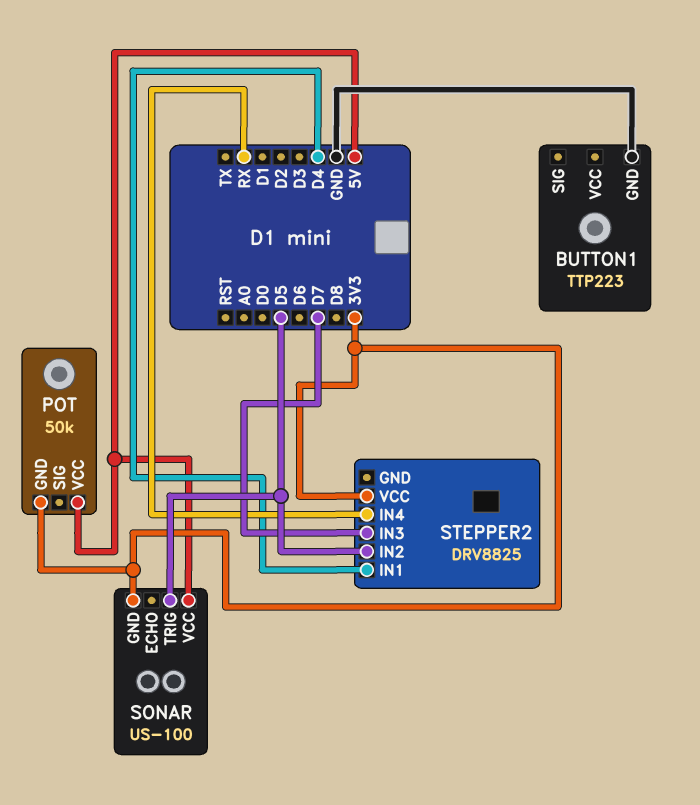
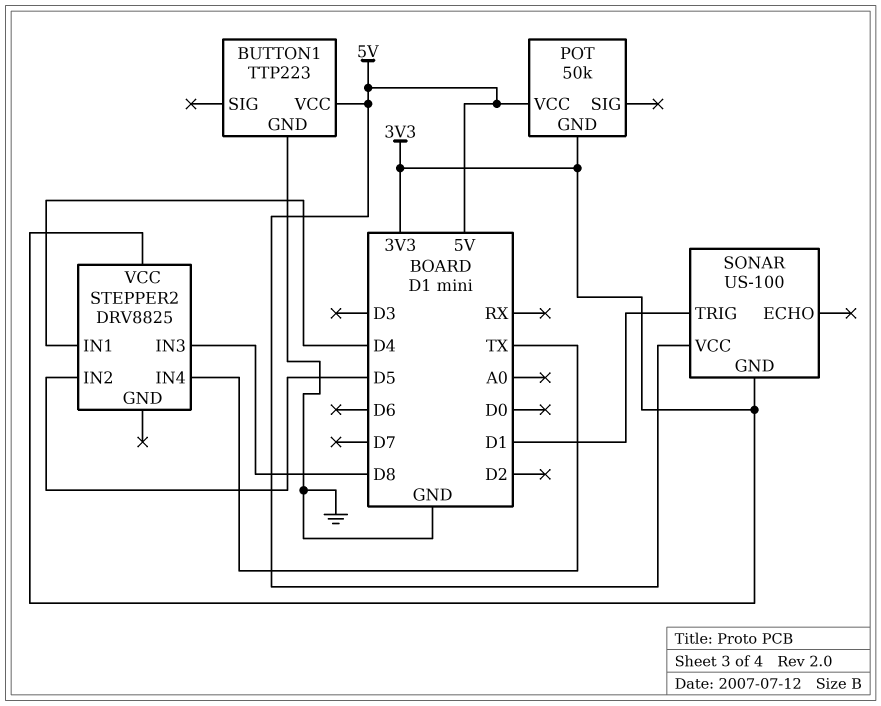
BUTTON1 pin VCC: none -> 5V
SONAR pin TRIG: D5 -> D1
STEPPER2 pin IN3: D7 -> D8
STEPPER2 pin IN4: RX -> TX

